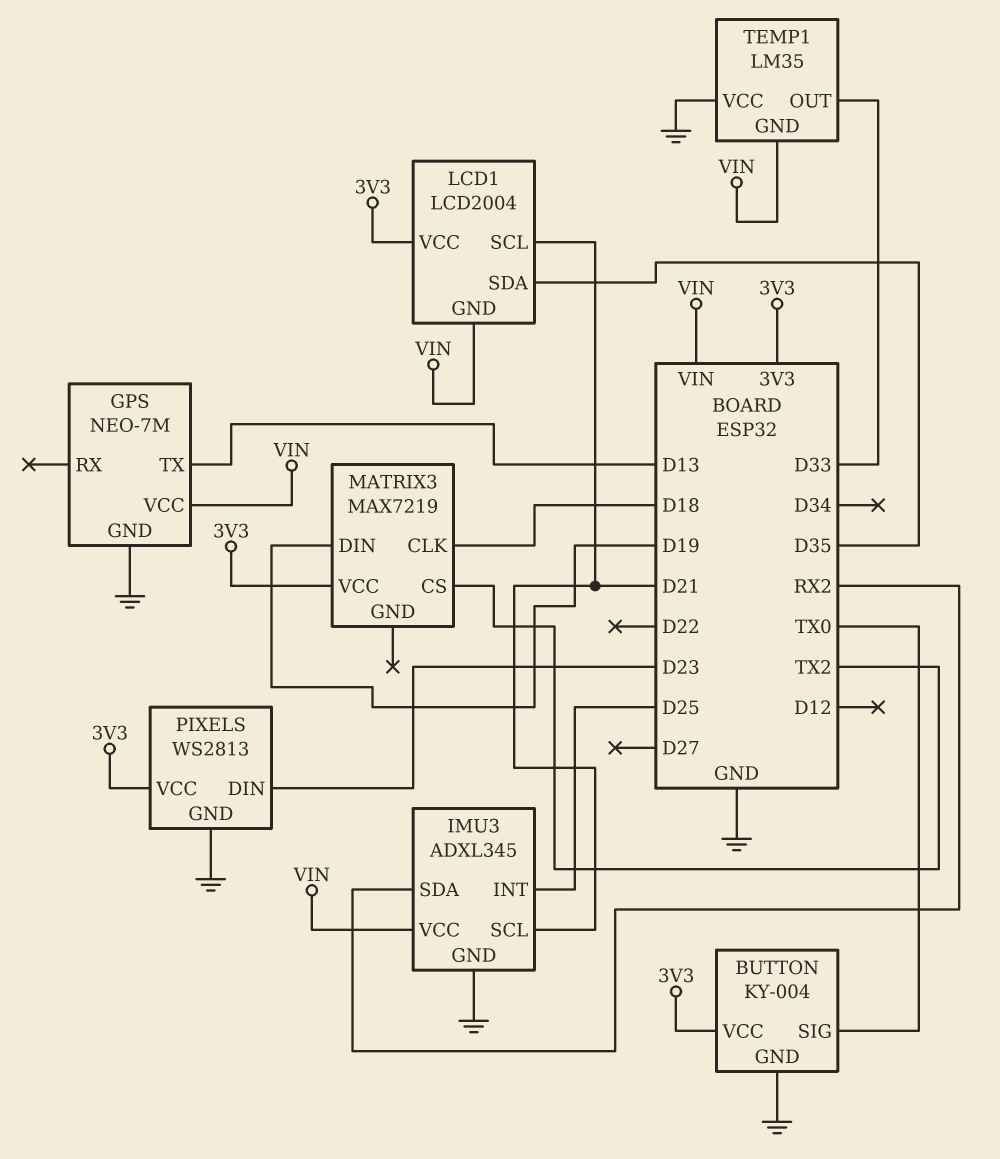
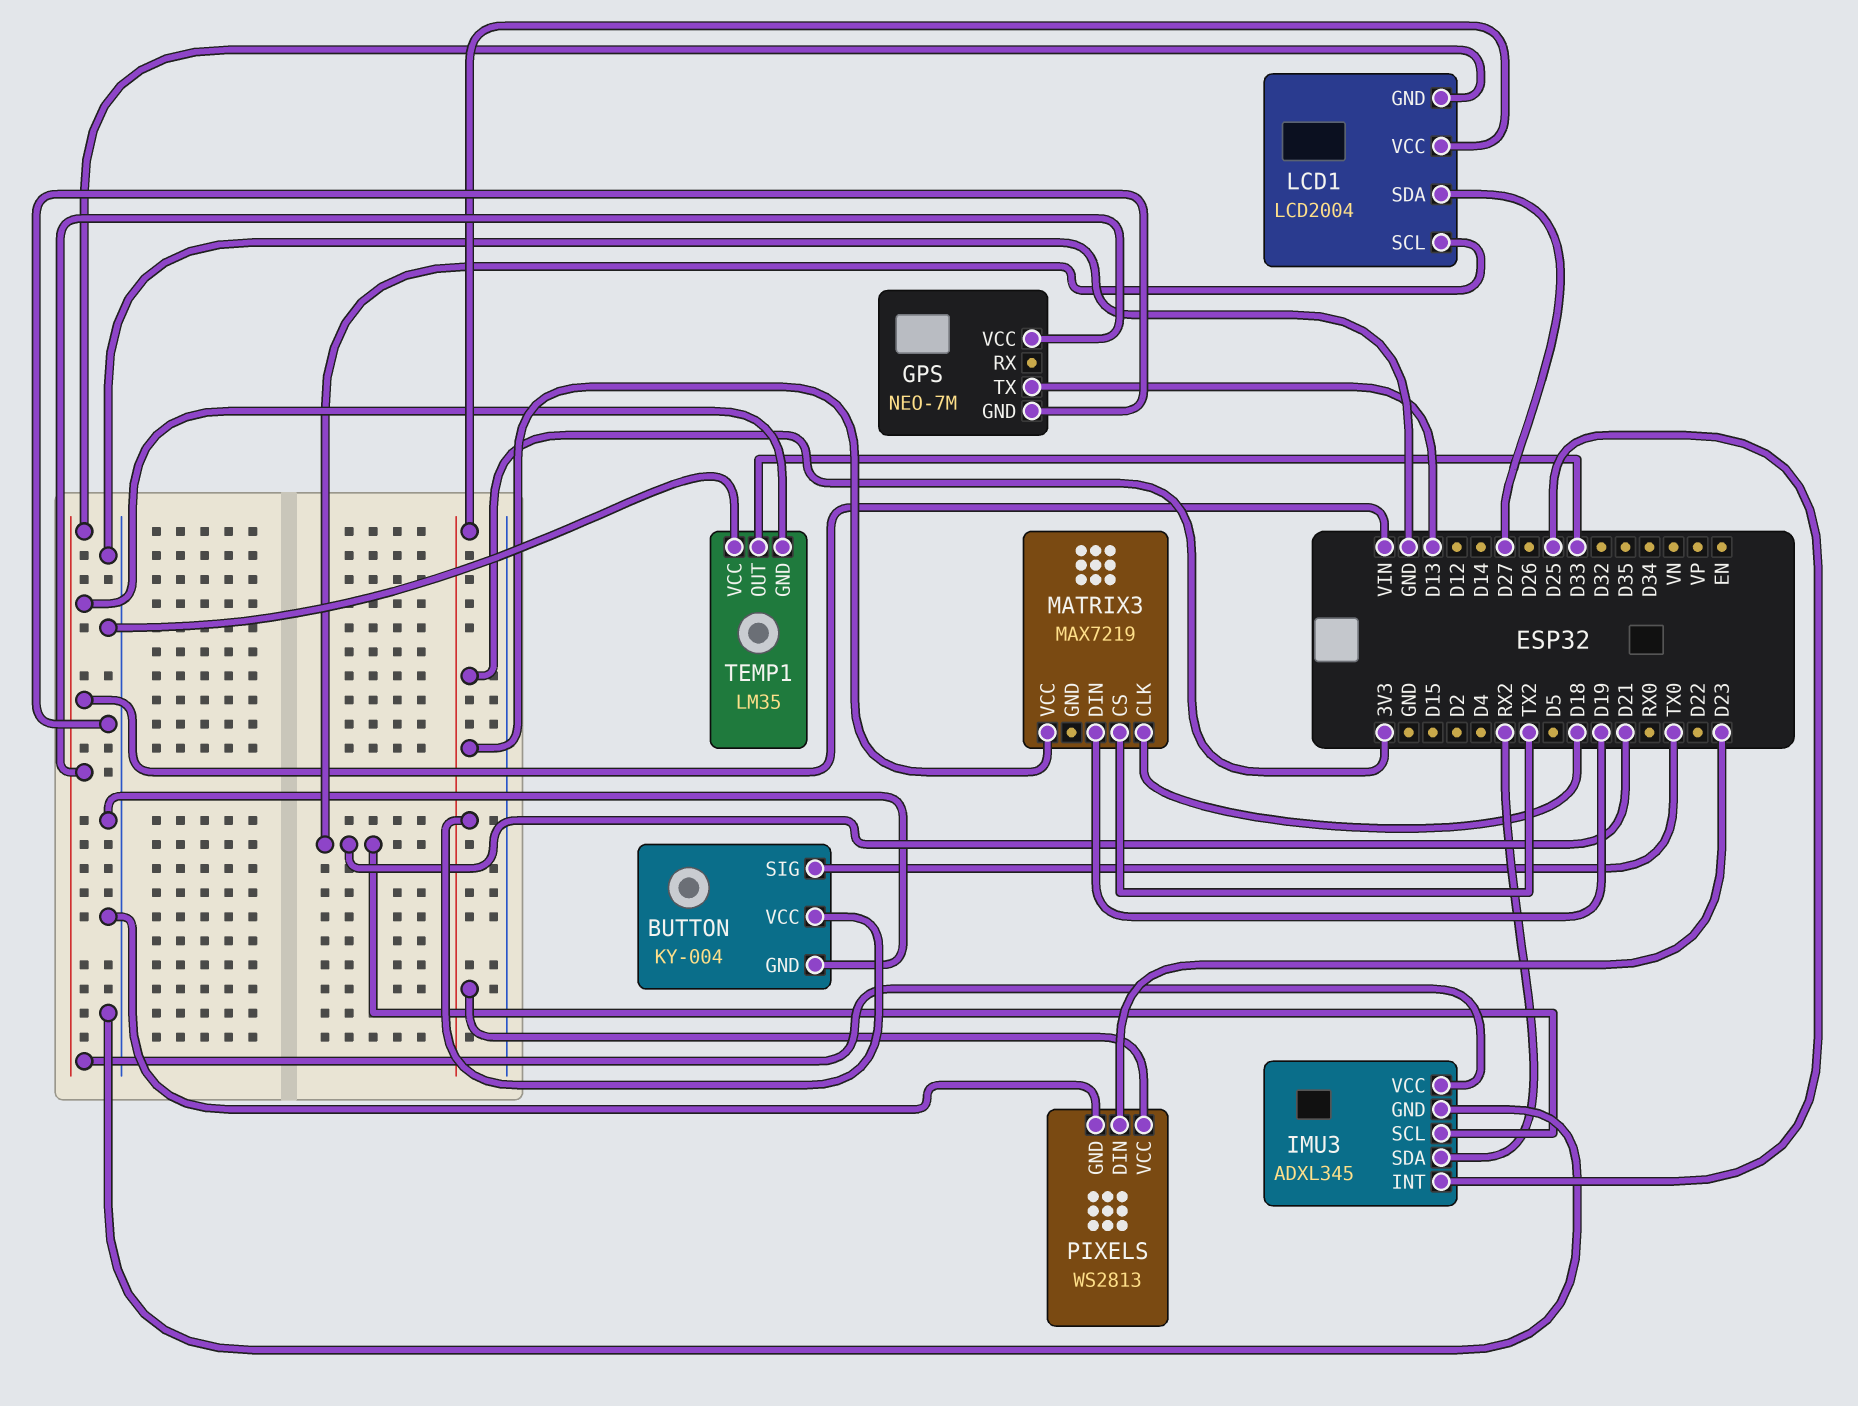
LCD1 pin SDA: D35 -> D27

